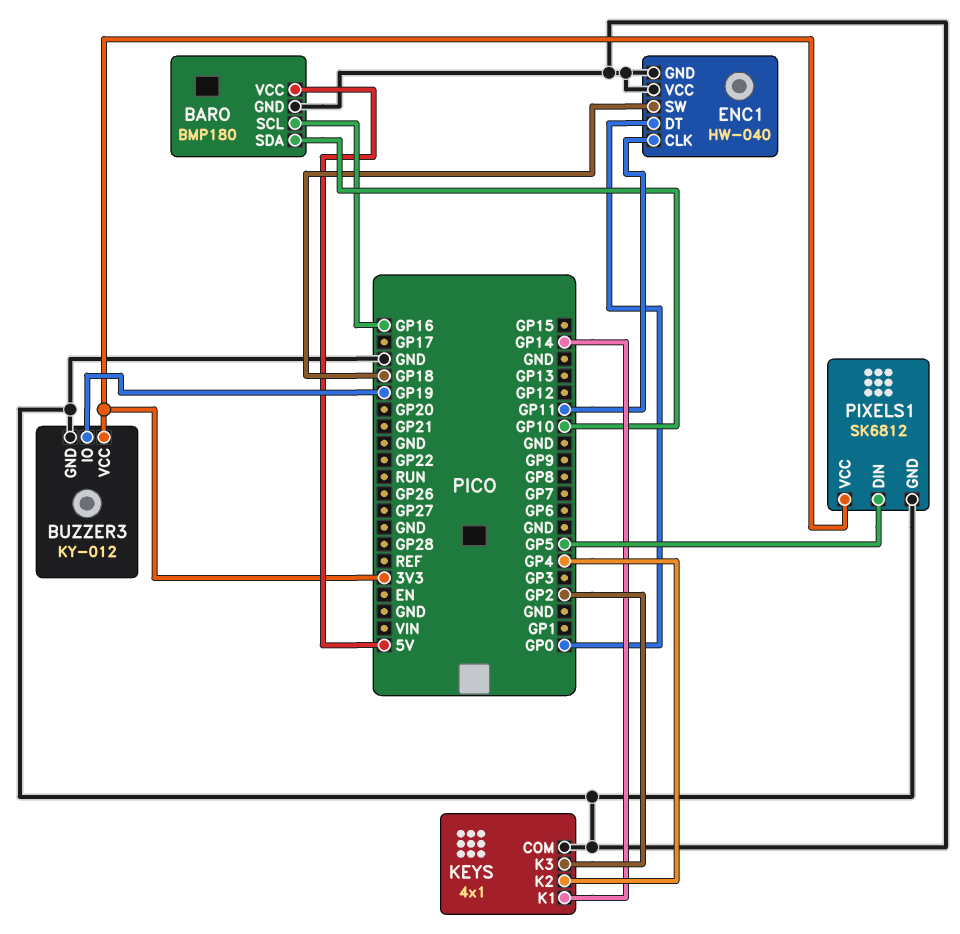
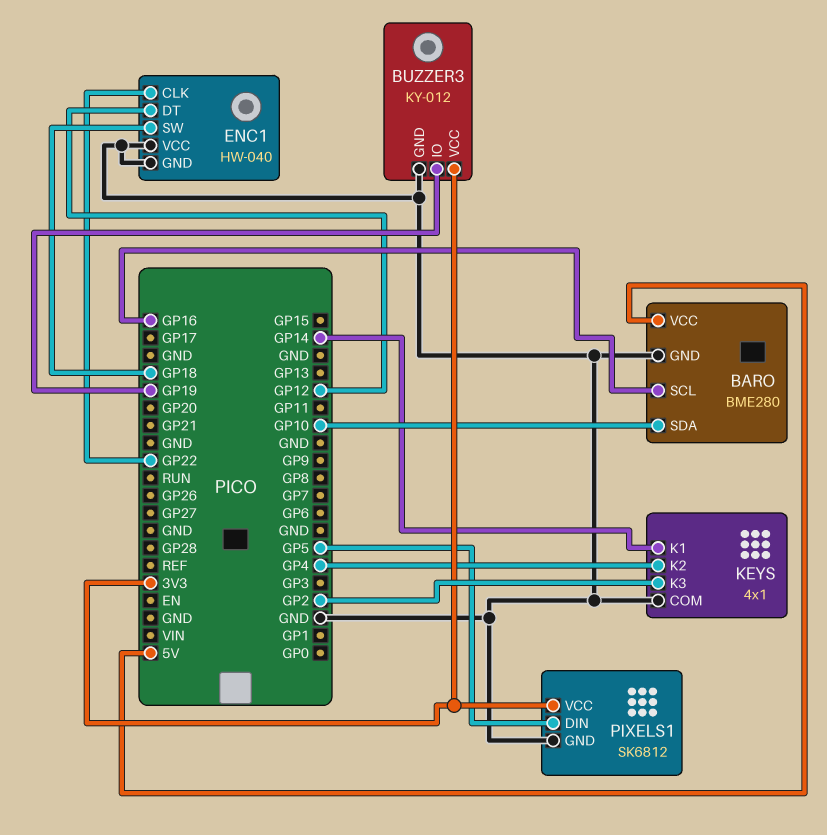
BARO: BMP180 -> BME280
ENC1 pin CLK: GP11 -> GP22
ENC1 pin DT: GP0 -> GP12

